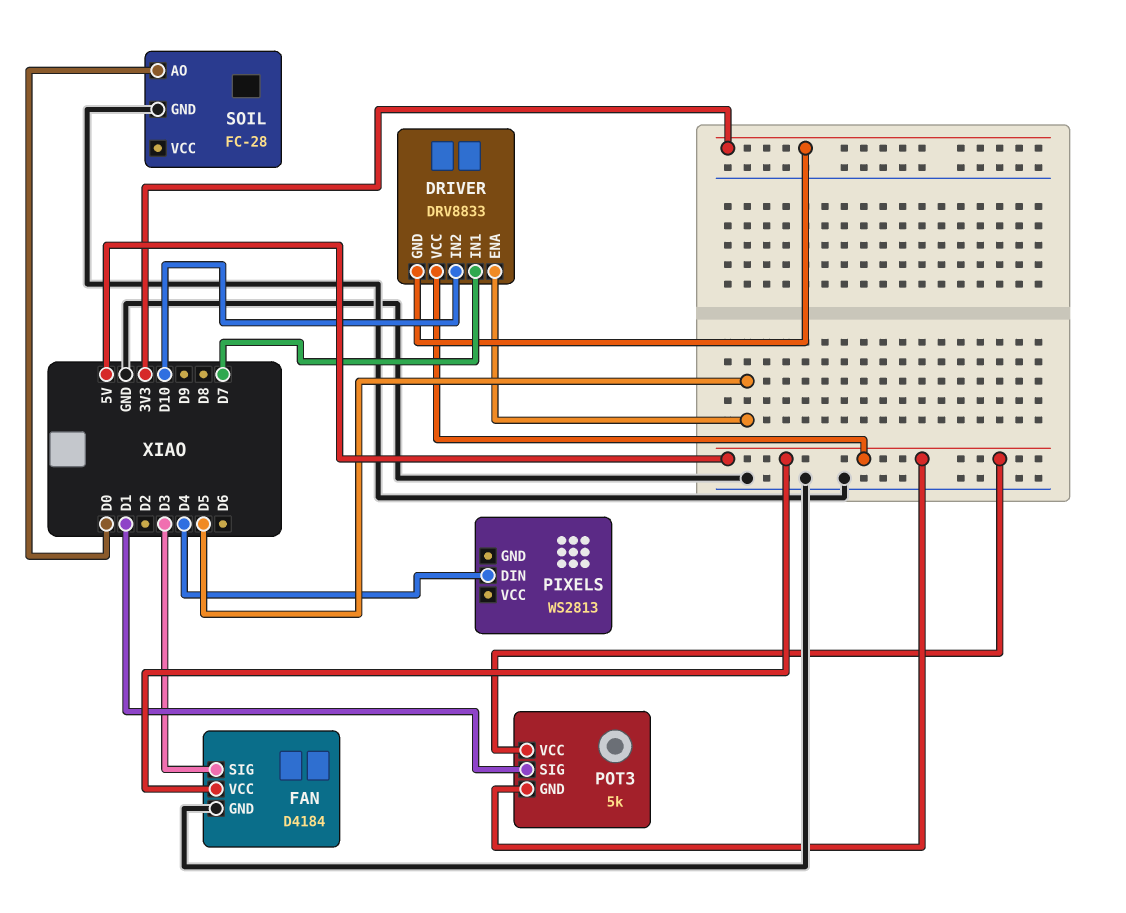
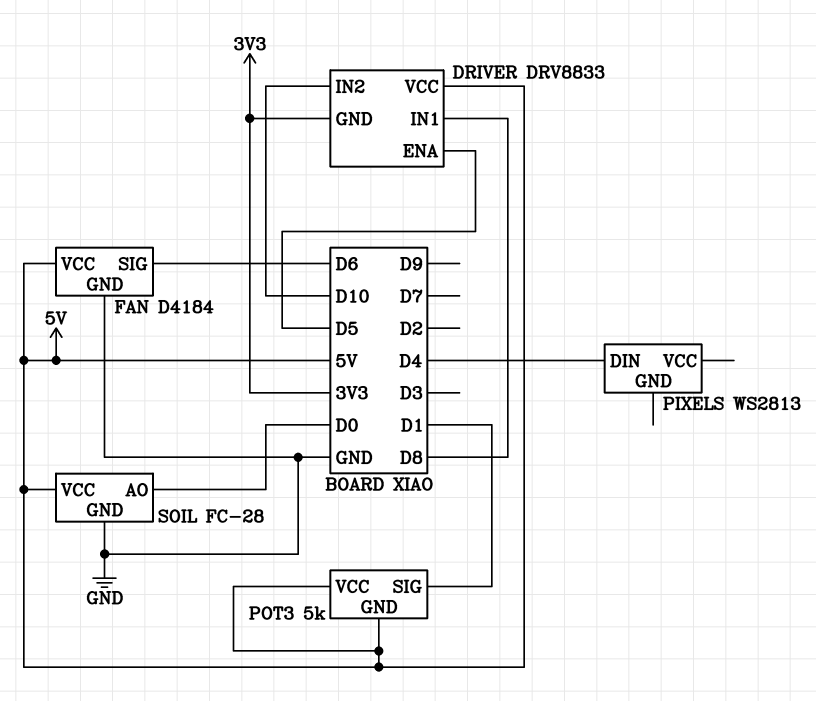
DRIVER pin IN1: D7 -> D8
FAN pin SIG: D3 -> D6
SOIL pin VCC: none -> 5V

